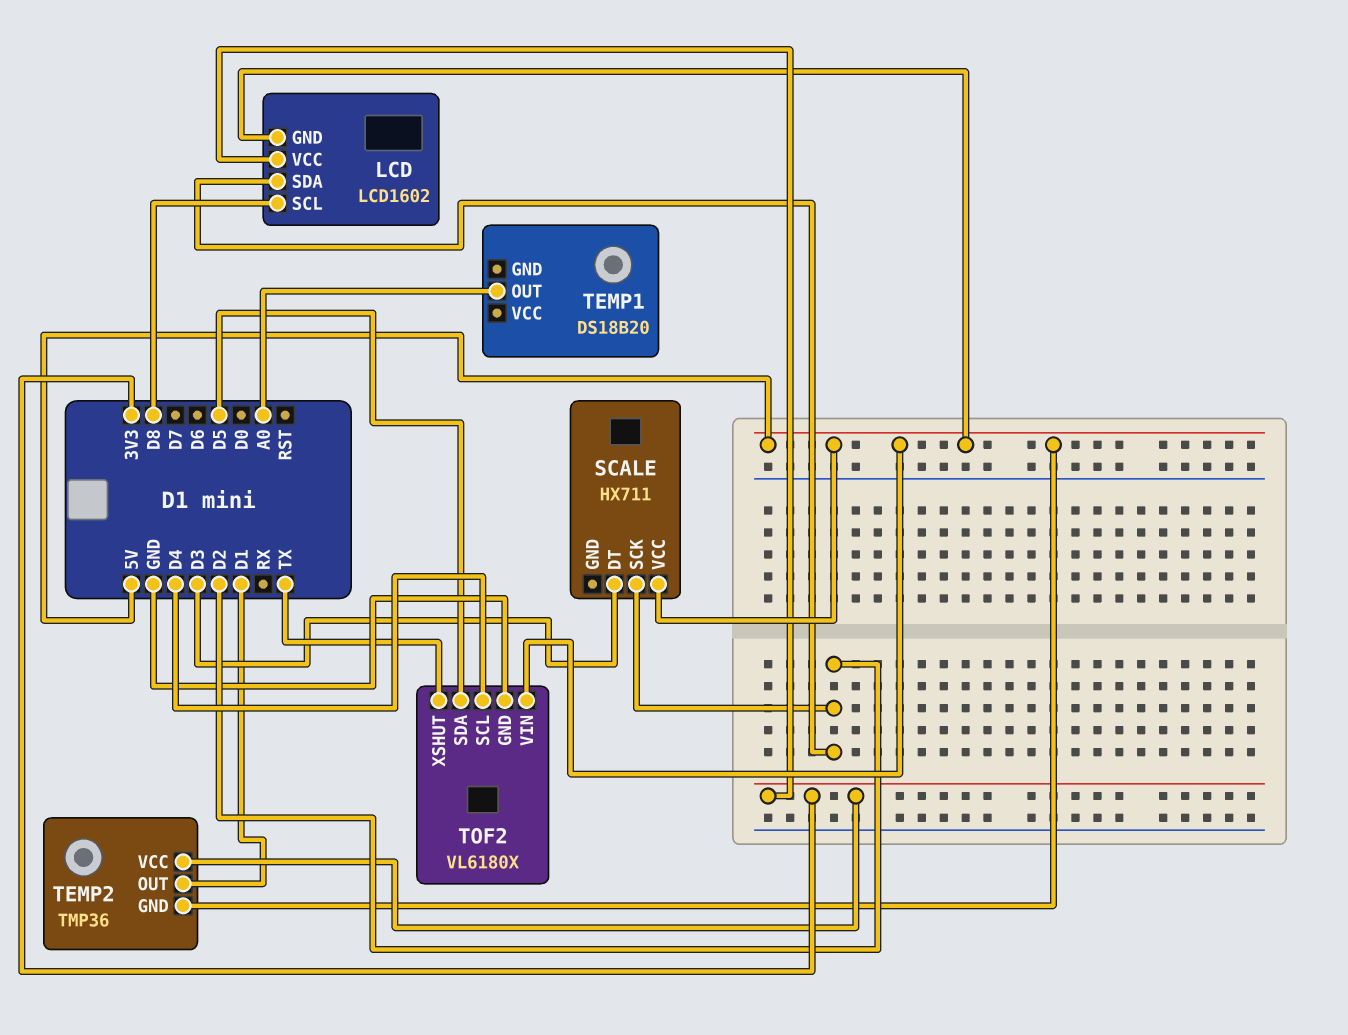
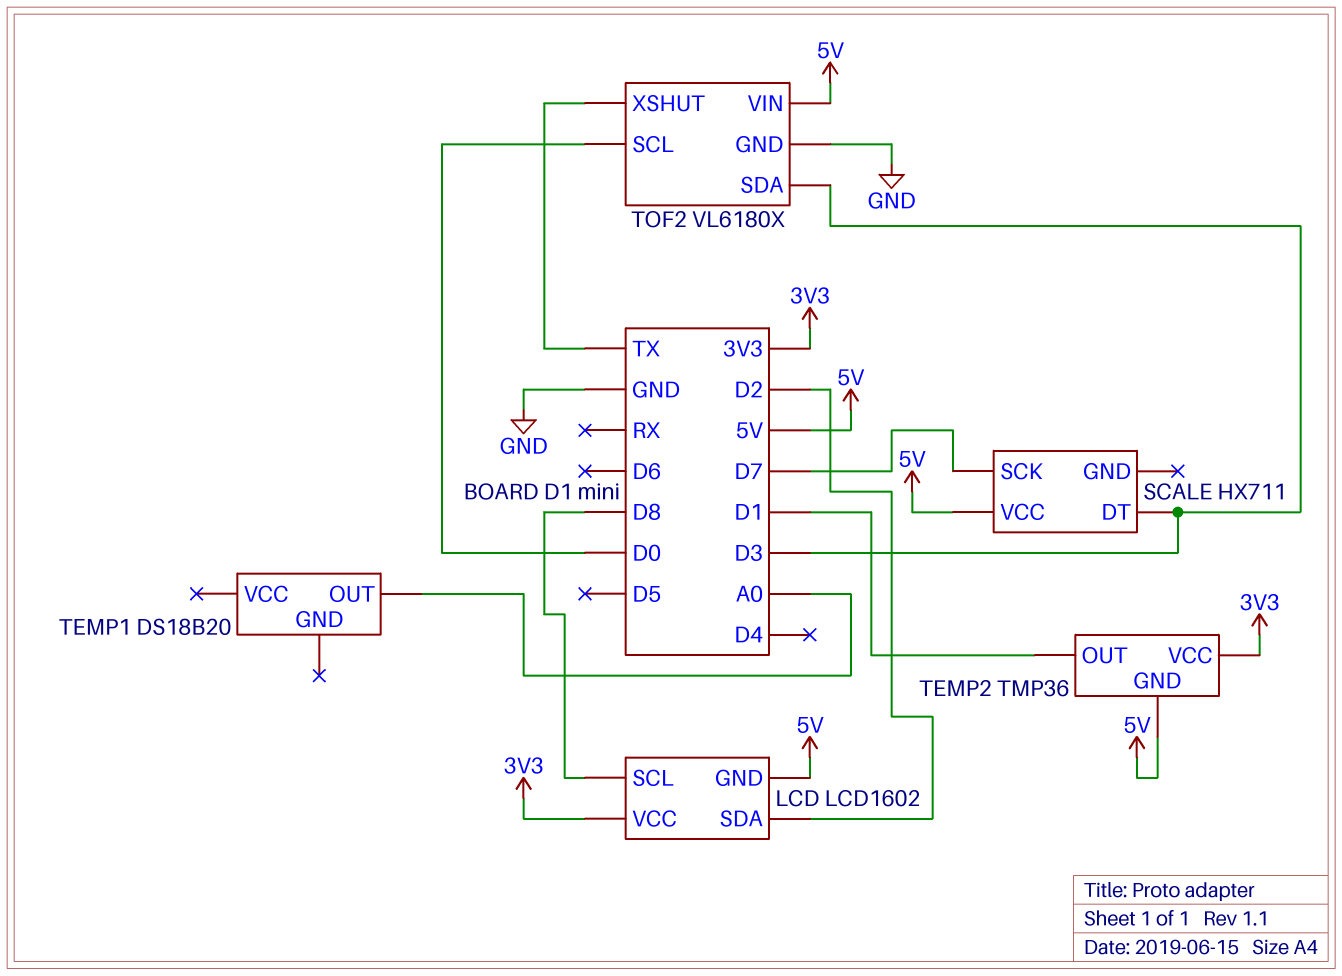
SCALE pin SCK: D2 -> D7
TOF2 pin SCL: D4 -> D0
TOF2 pin SDA: D5 -> D3

